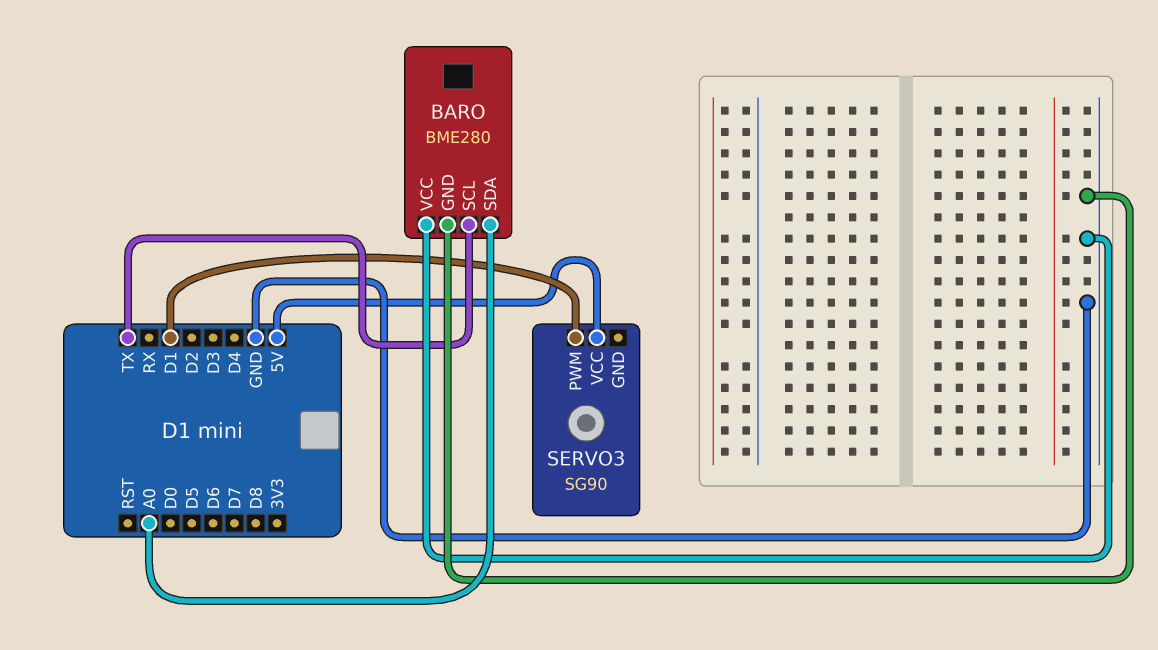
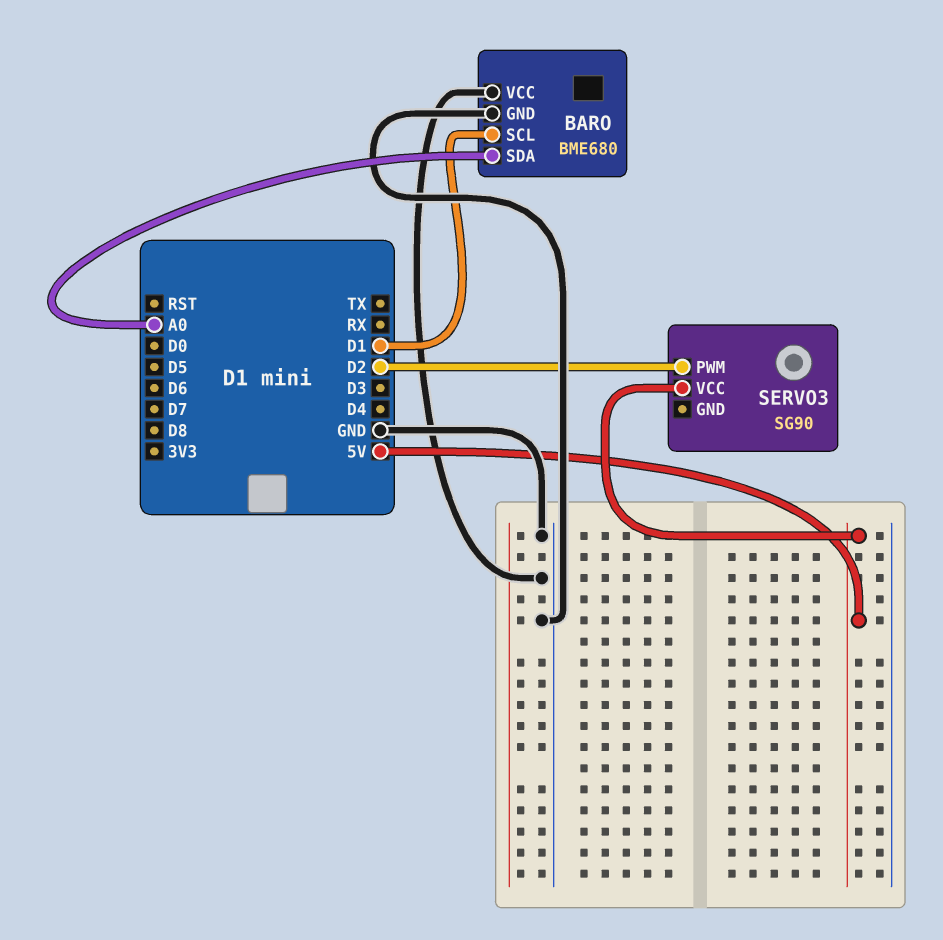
BARO: BME280 -> BME680
BARO pin SCL: TX -> D1
SERVO3 pin PWM: D1 -> D2

